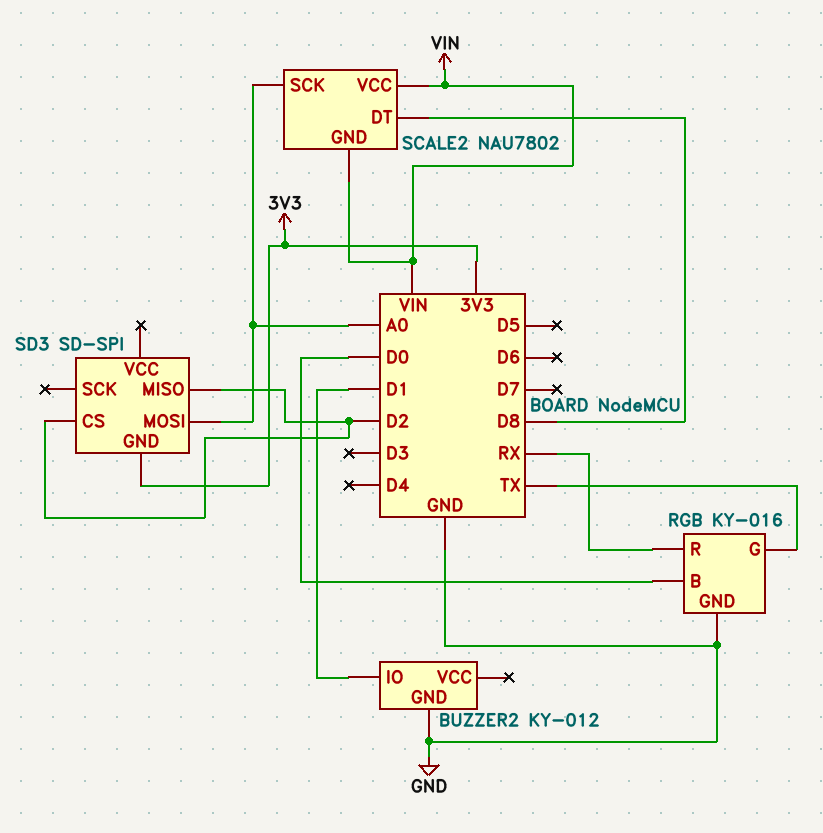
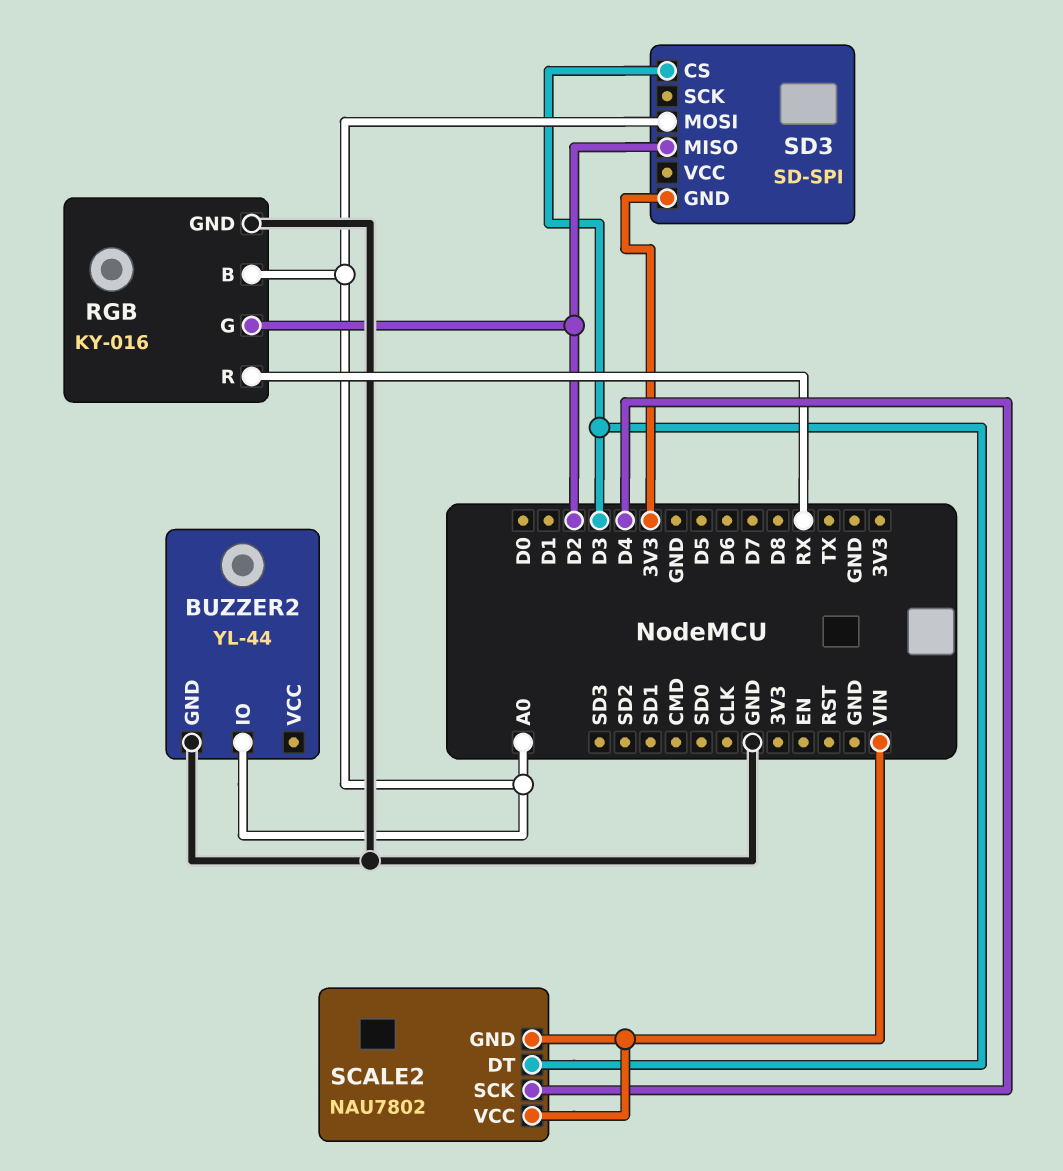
BUZZER2: KY-012 -> YL-44
BUZZER2 pin IO: D1 -> A0
RGB pin B: D0 -> A0
RGB pin G: TX -> D2
SCALE2 pin DT: D8 -> D3
SCALE2 pin SCK: A0 -> D4
SD3 pin CS: D2 -> D3

